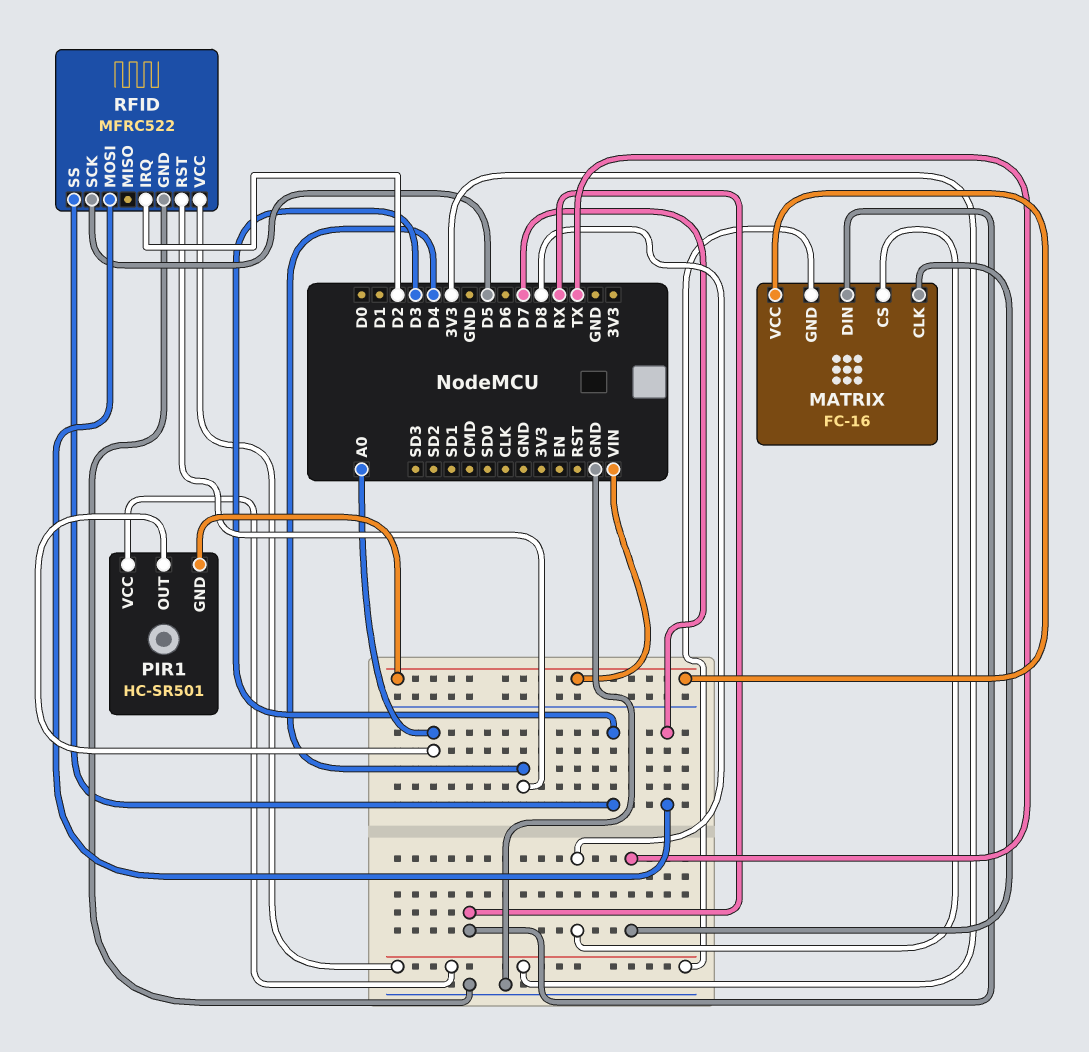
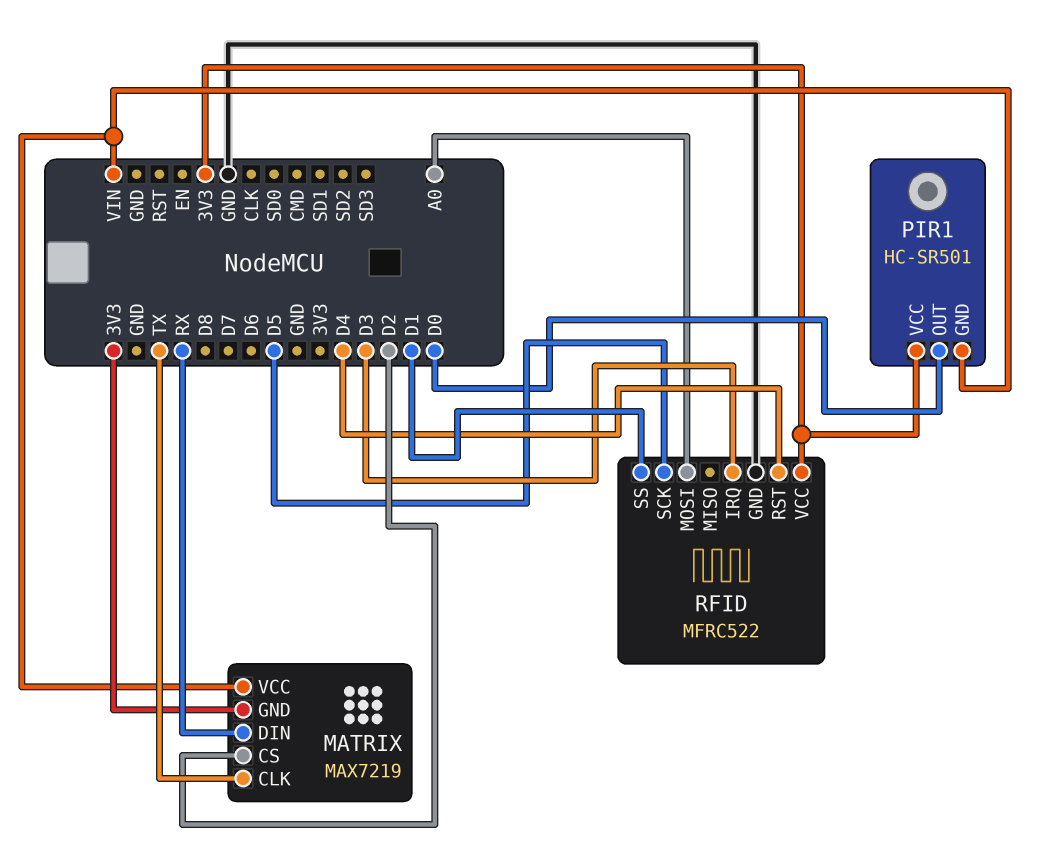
MATRIX: FC-16 -> MAX7219
MATRIX pin CS: D8 -> D2
PIR1 pin OUT: A0 -> D0
RFID pin IRQ: D2 -> D3
RFID pin MOSI: D7 -> A0
RFID pin SS: D3 -> D1

